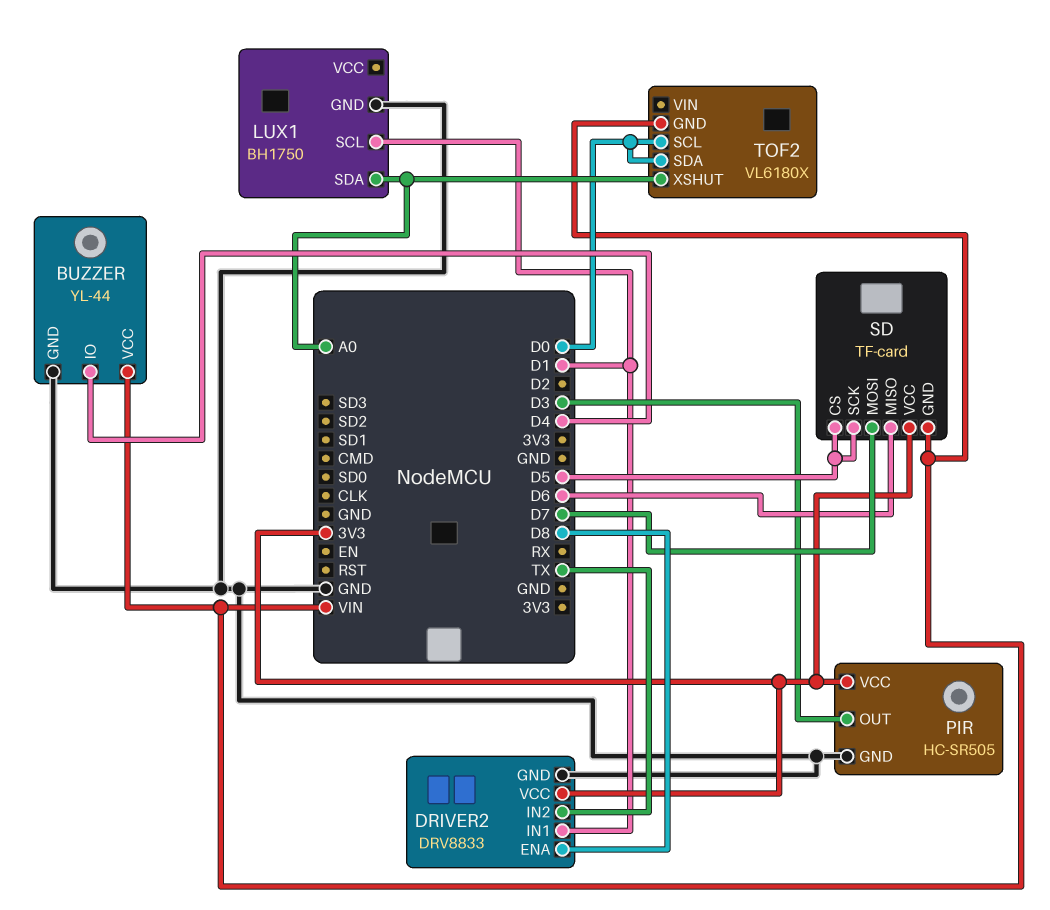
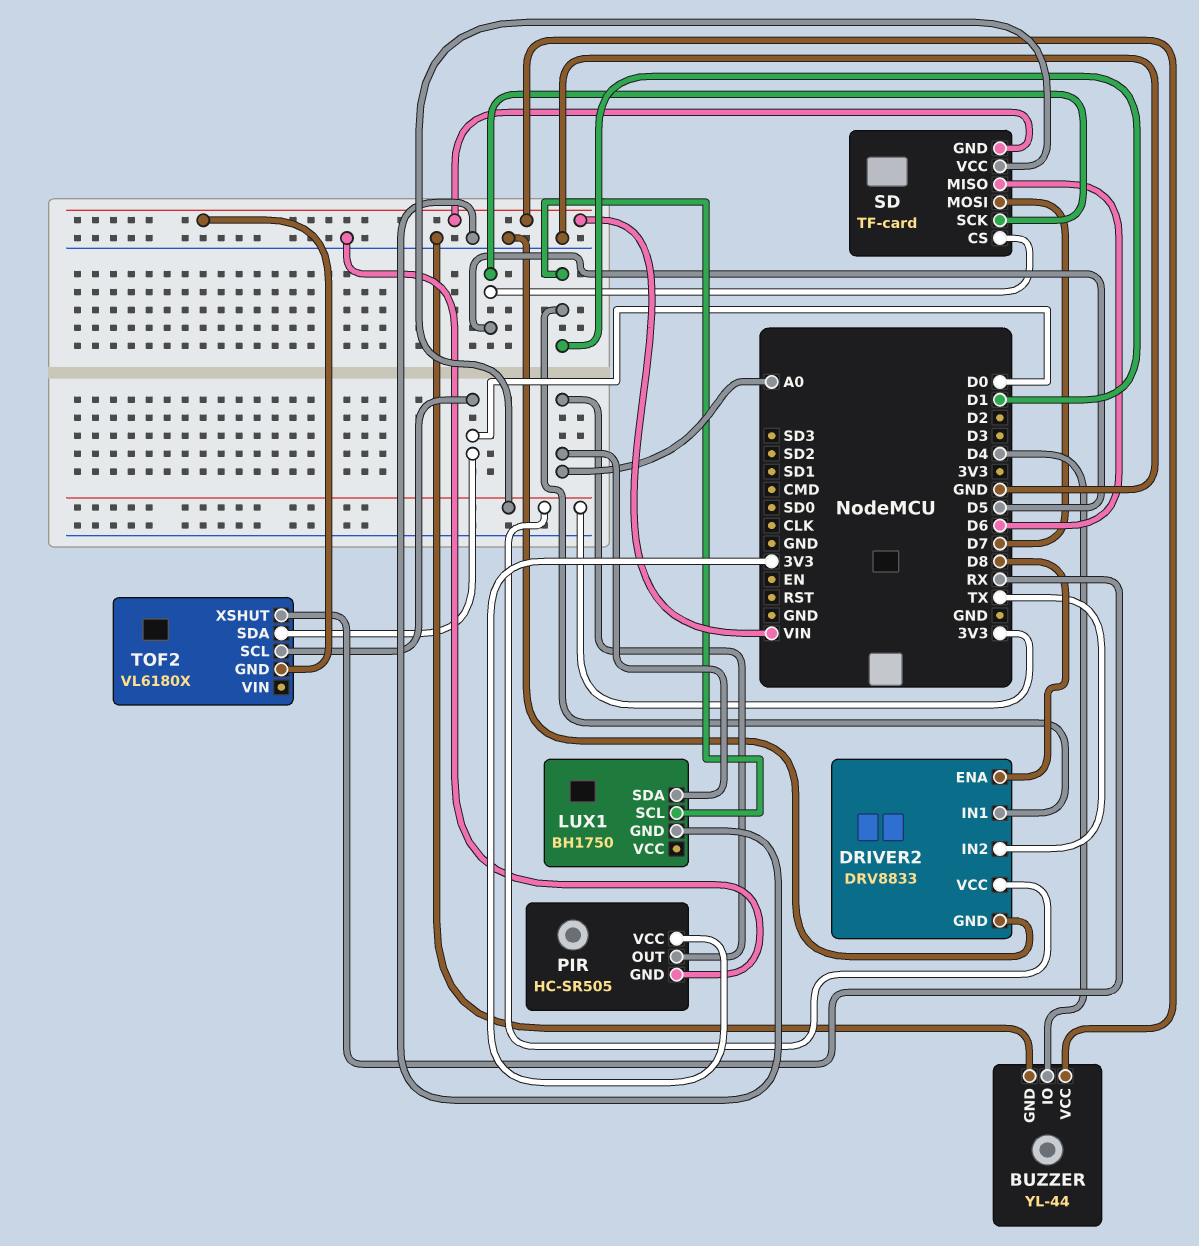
PIR pin OUT: D3 -> A0
TOF2 pin XSHUT: A0 -> RX

